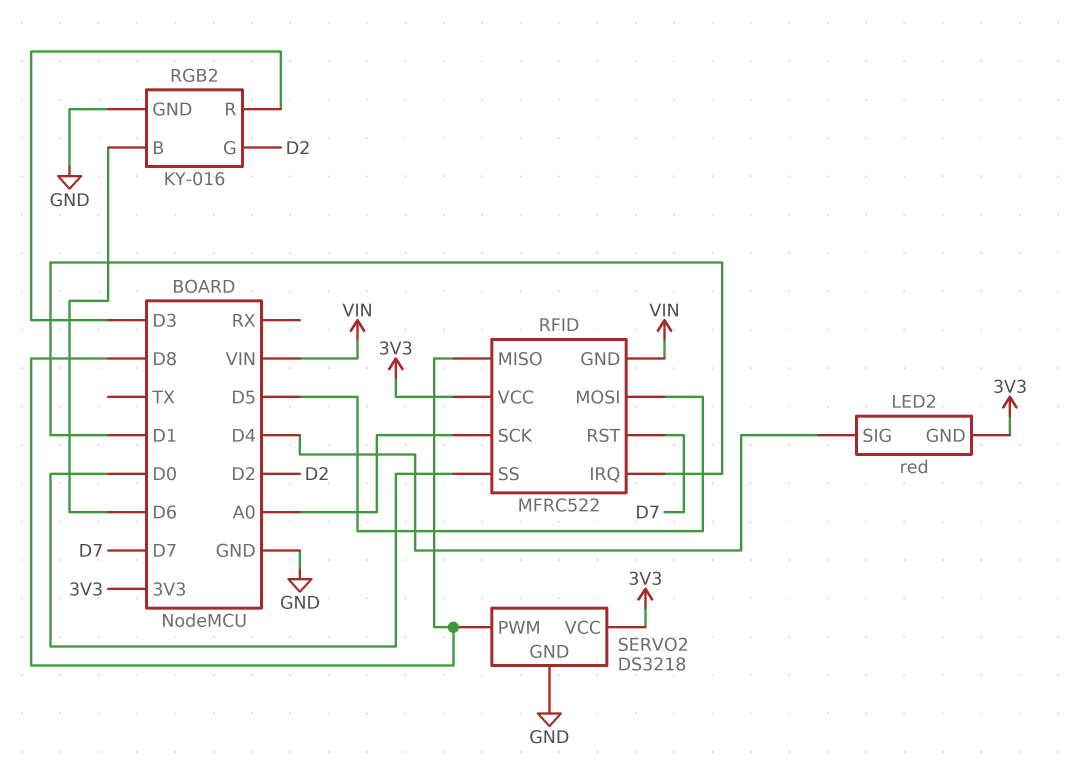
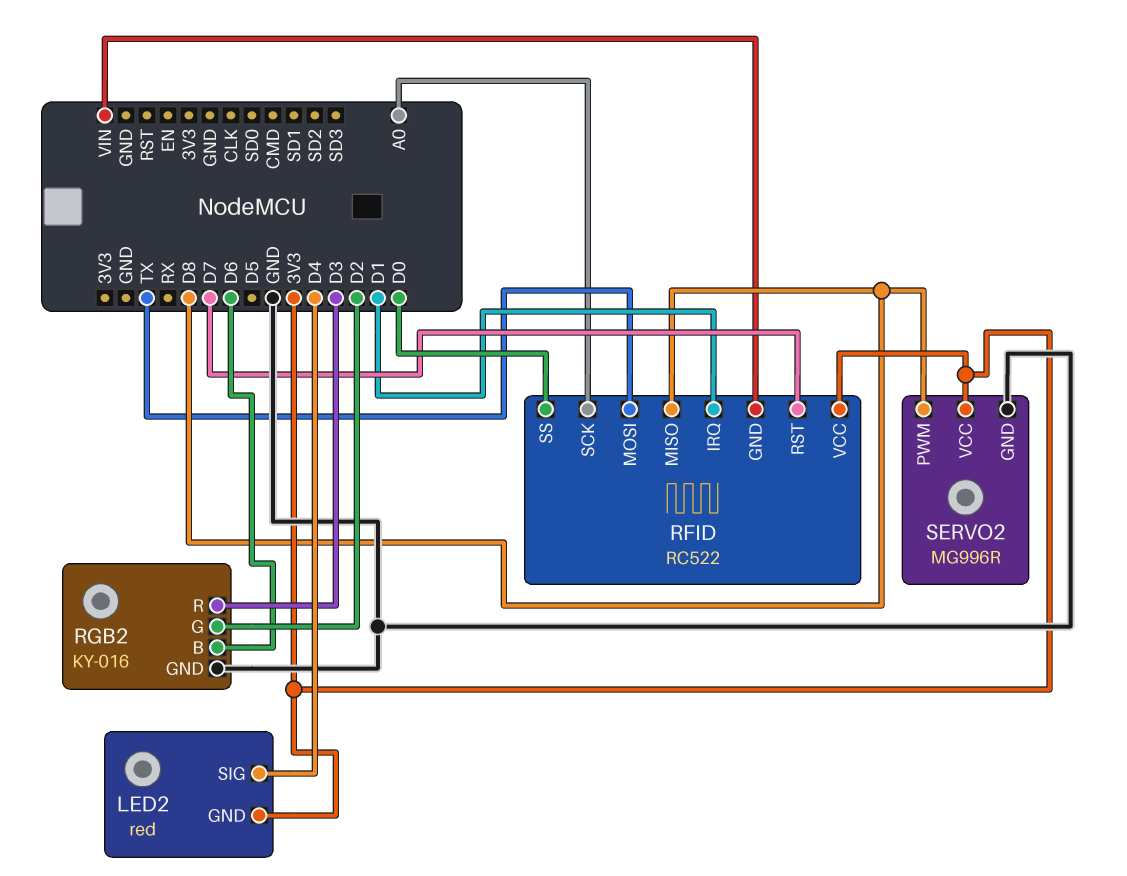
RFID: MFRC522 -> RC522
RFID pin MOSI: D5 -> TX
SERVO2: DS3218 -> MG996R

